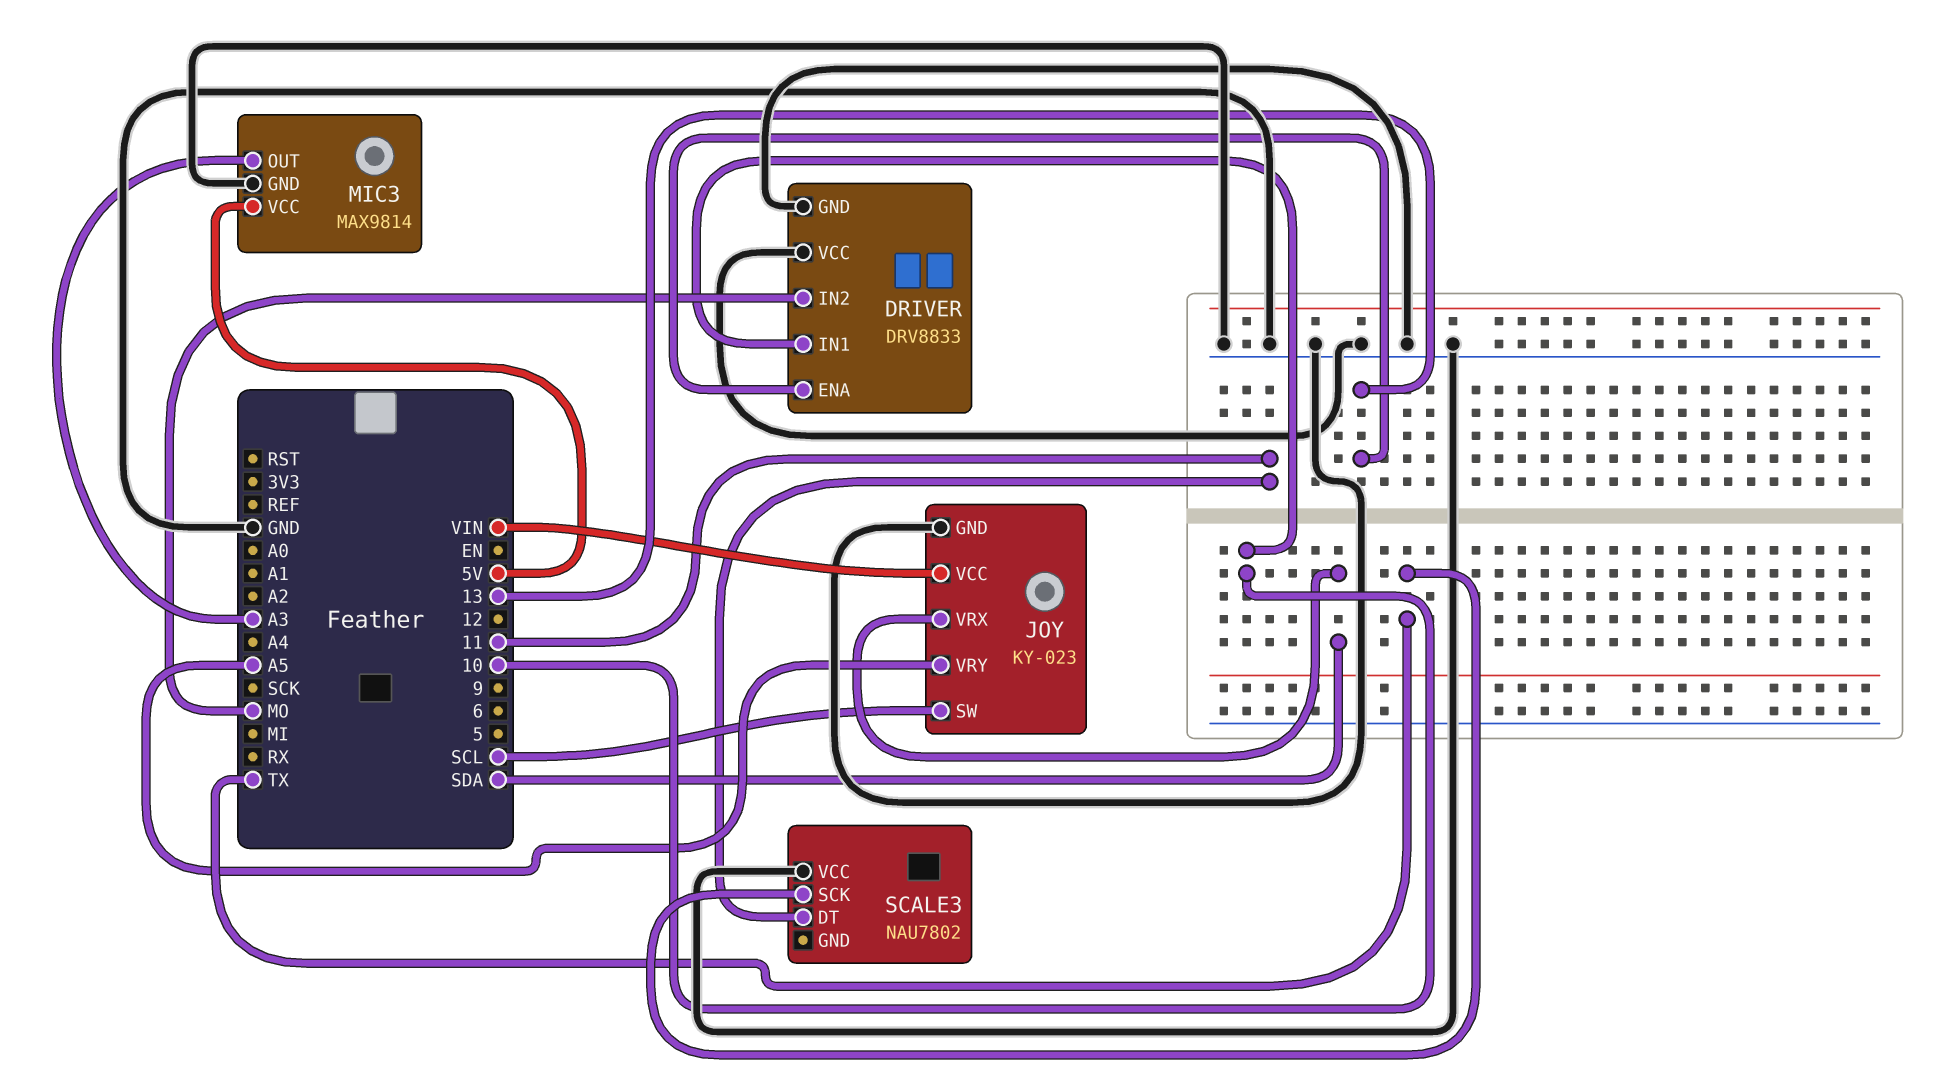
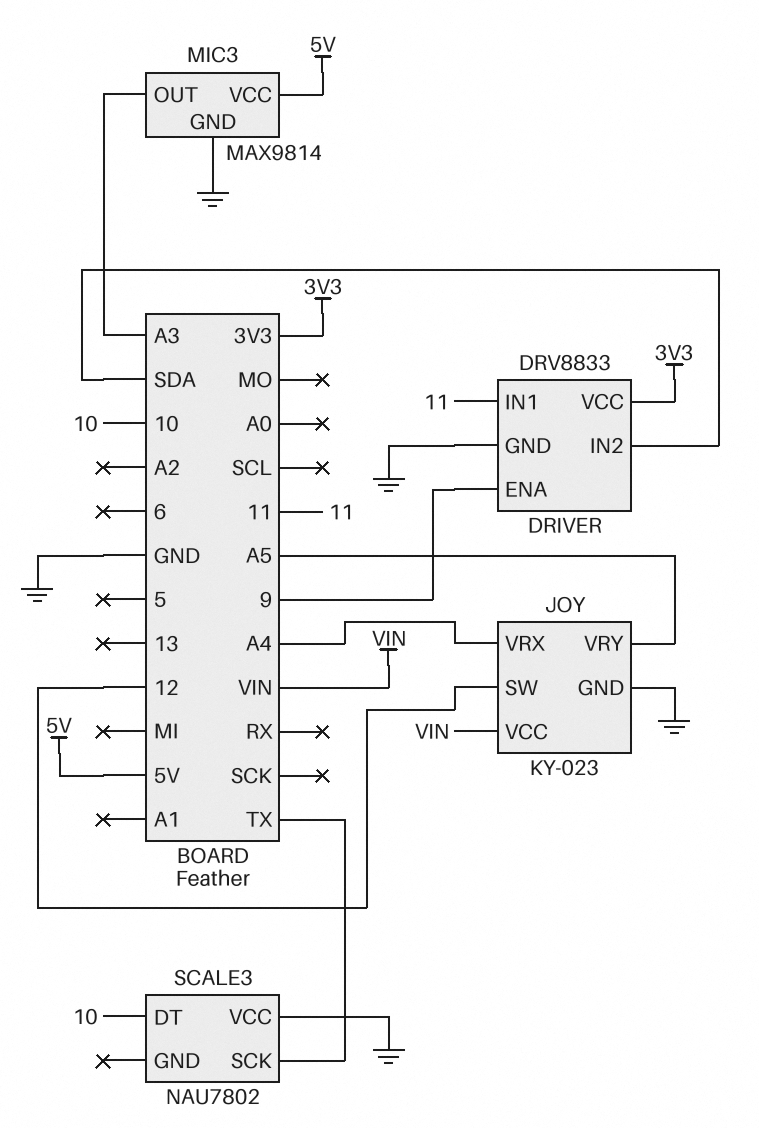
DRIVER pin ENA: 13 -> 9
DRIVER pin IN1: 10 -> 11
DRIVER pin IN2: MO -> SDA
DRIVER pin VCC: GND -> 3V3
JOY pin SW: SCL -> 12
JOY pin VRX: SDA -> A4
SCALE3 pin DT: 11 -> 10

